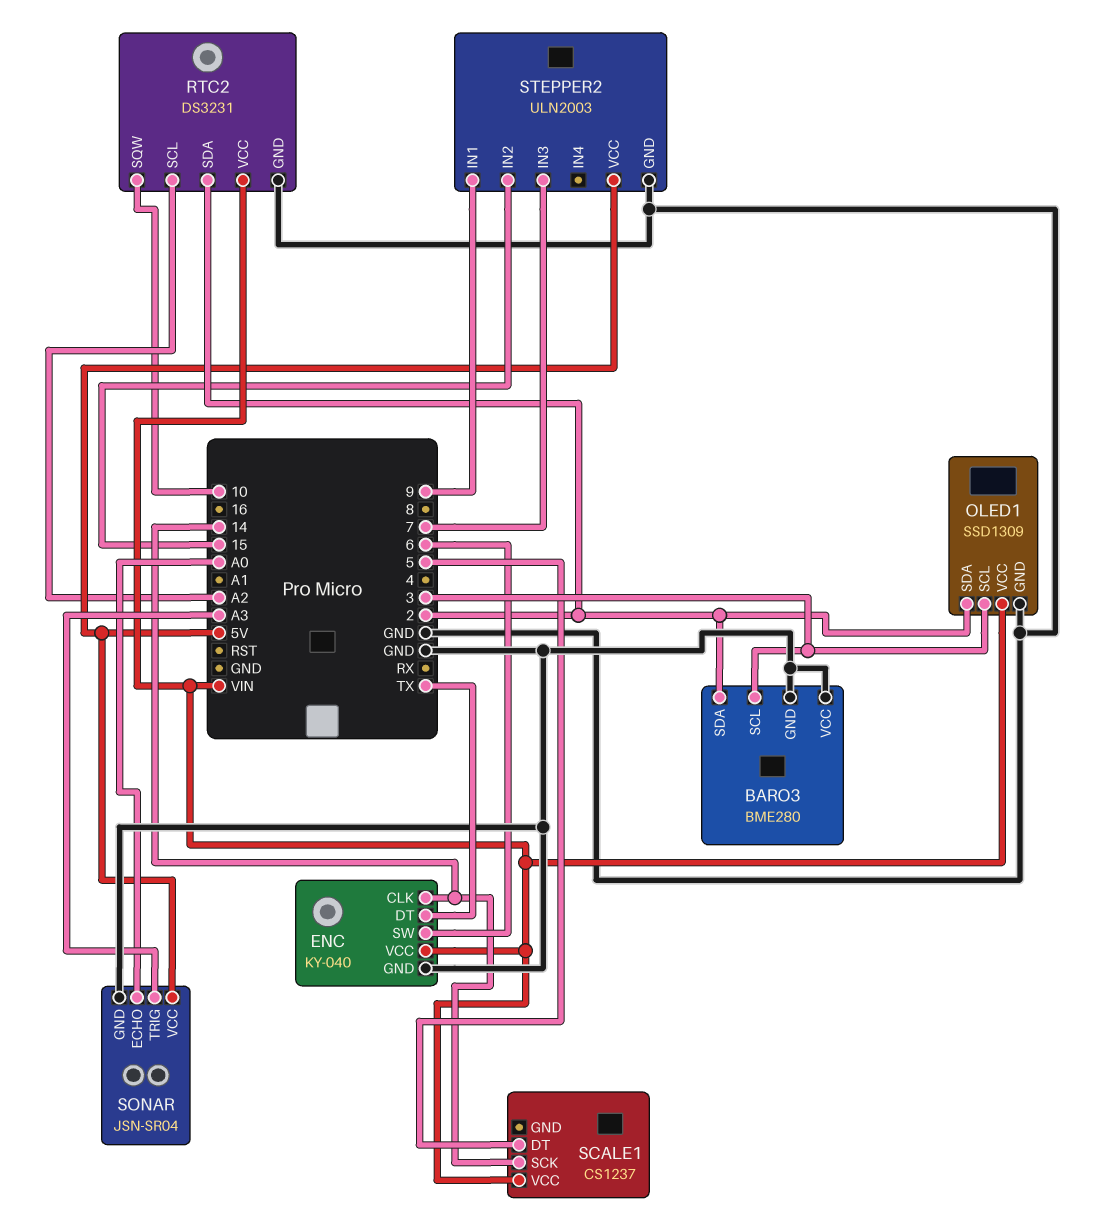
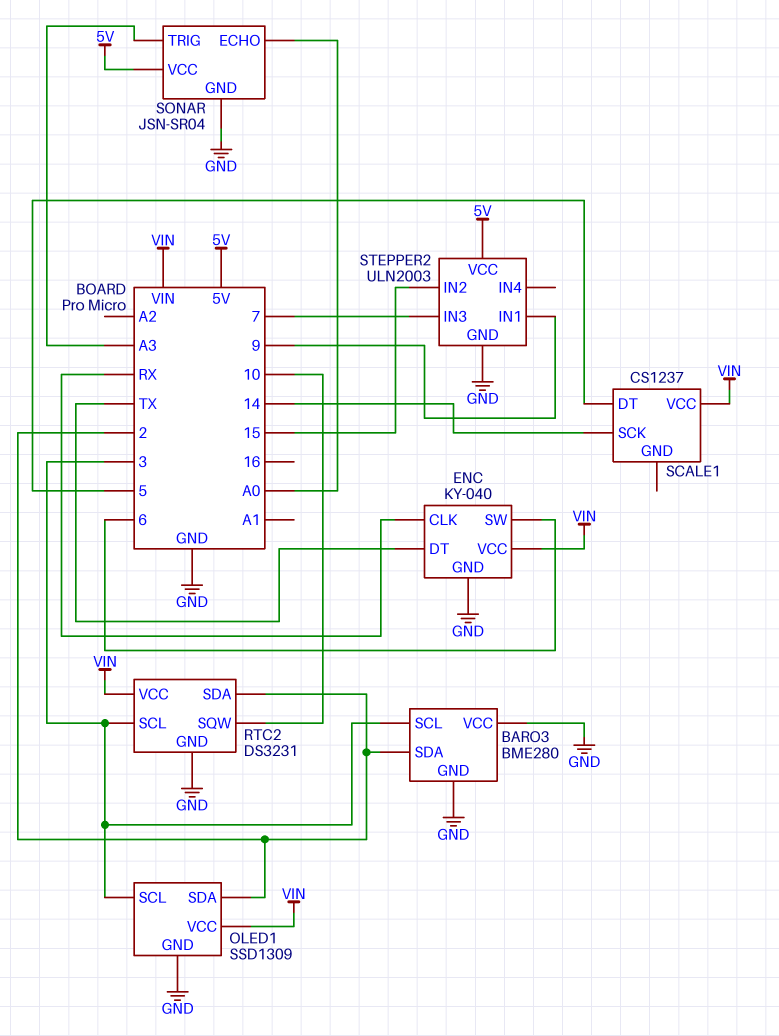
ENC pin CLK: 14 -> RX
RTC2 pin SCL: A2 -> 3

